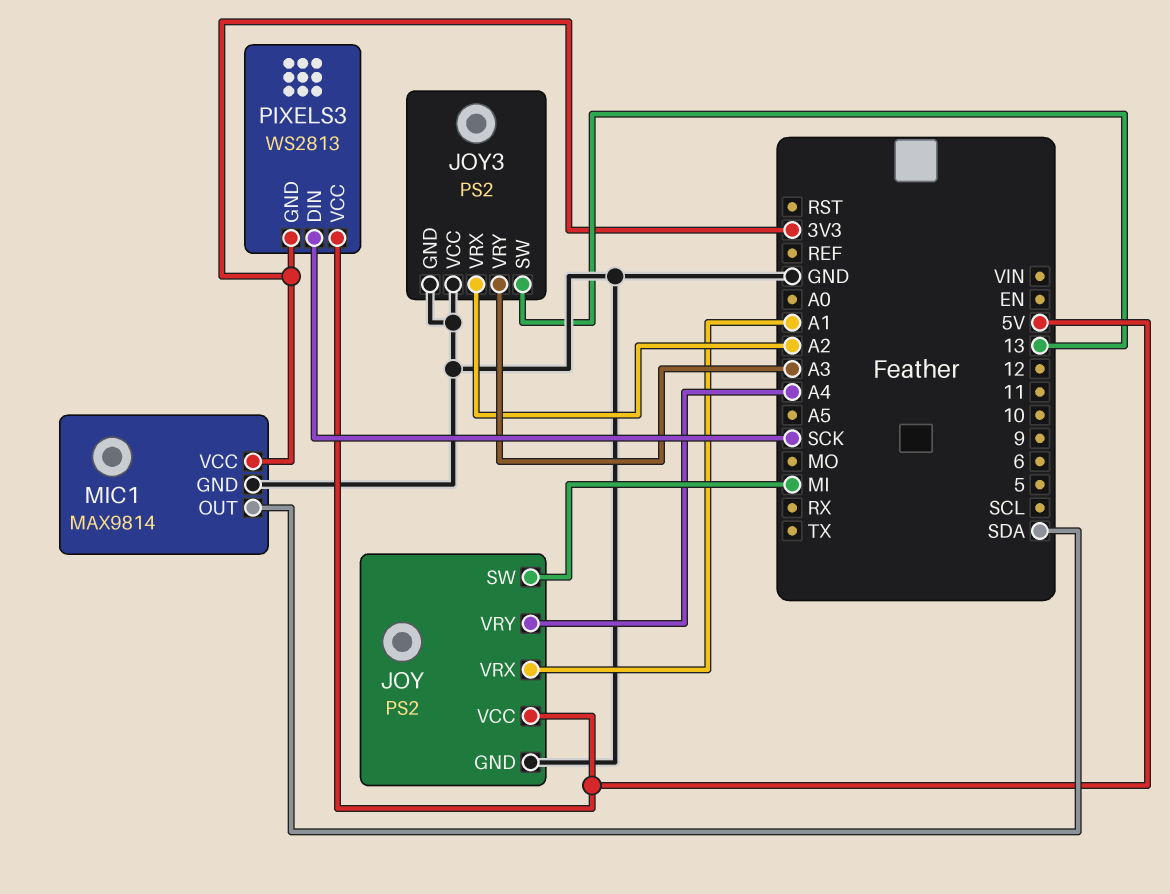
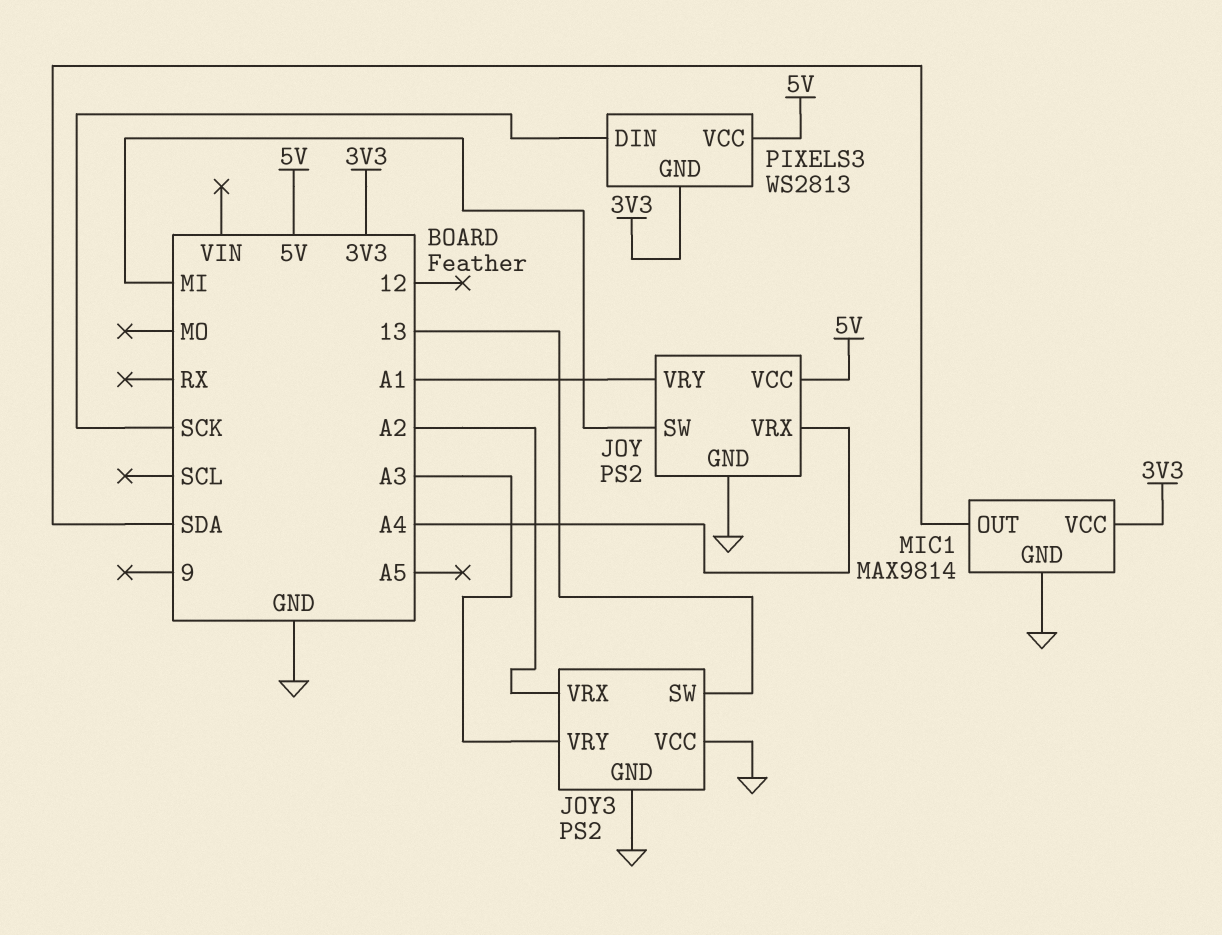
JOY pin VRX: A1 -> A4
JOY pin VRY: A4 -> A1

